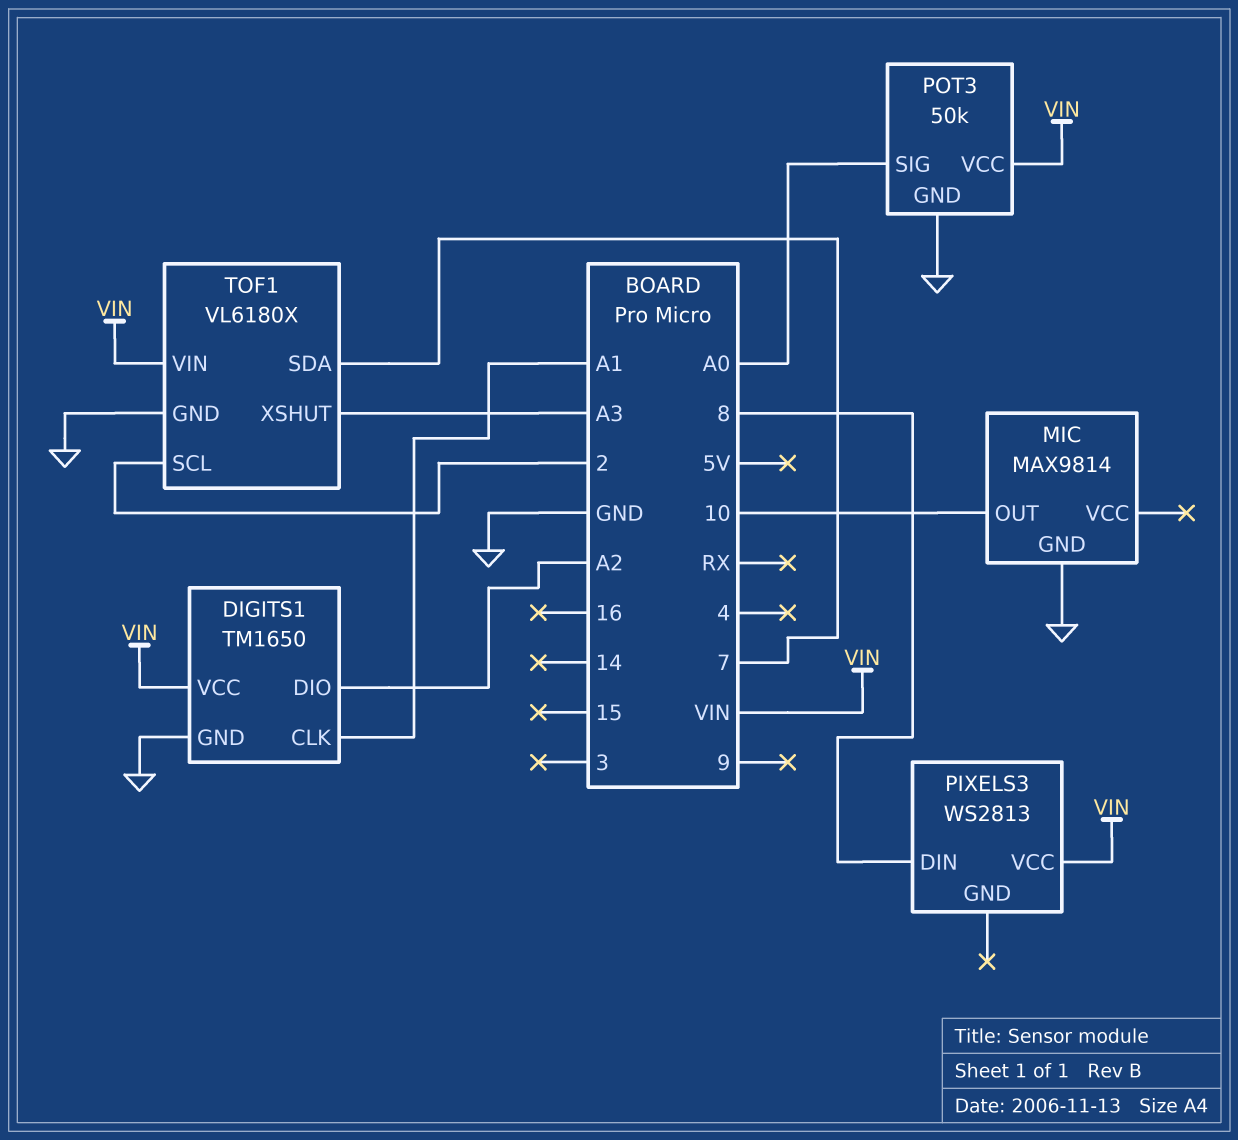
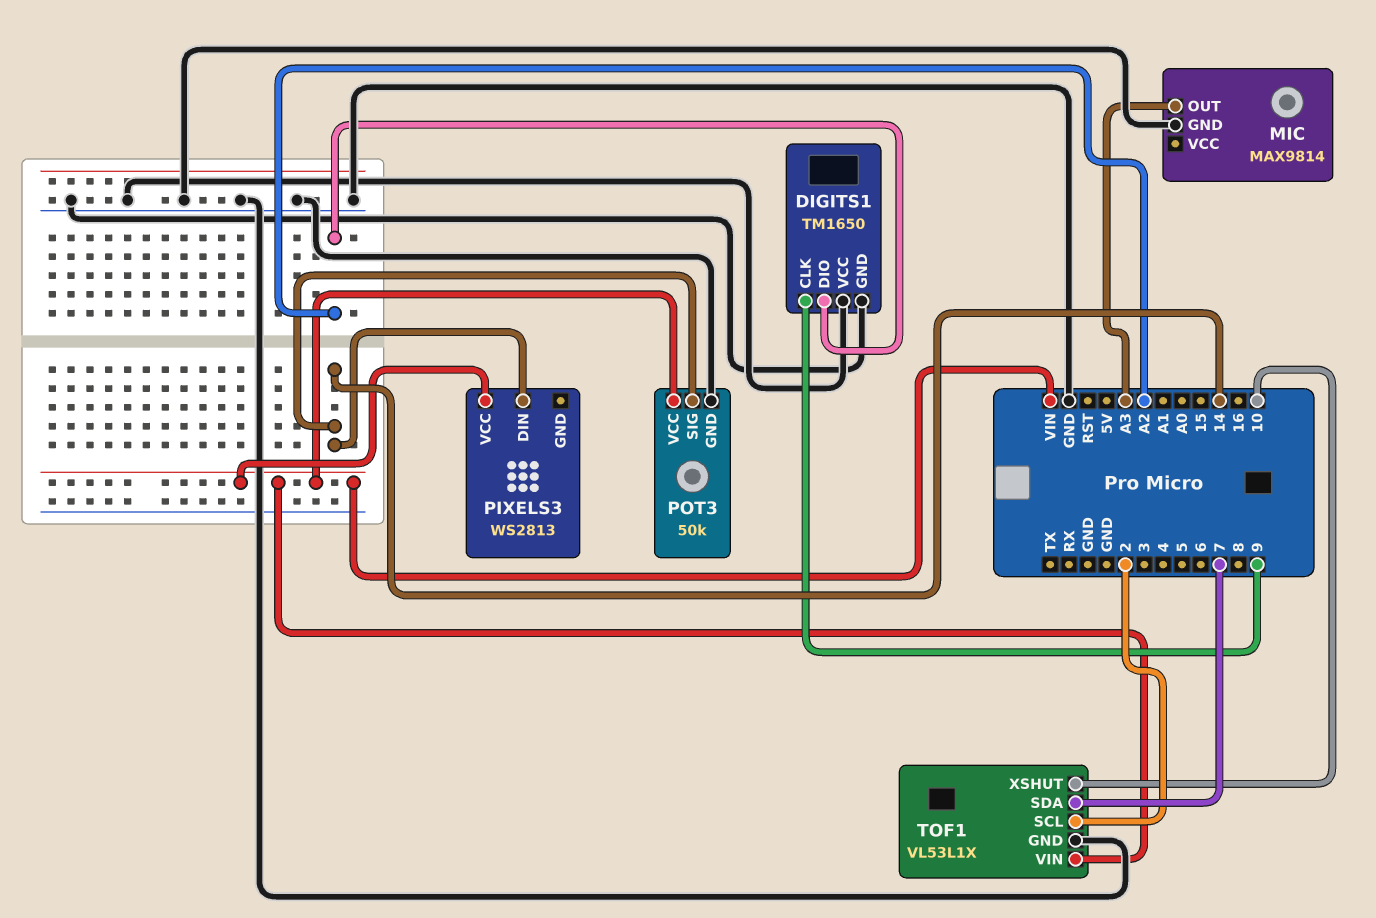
DIGITS1 pin CLK: A1 -> 9
DIGITS1 pin VCC: VIN -> GND
MIC pin OUT: 10 -> A3
PIXELS3 pin DIN: 8 -> 14
POT3 pin SIG: A0 -> 14
TOF1: VL6180X -> VL53L1X
TOF1 pin XSHUT: A3 -> 10

